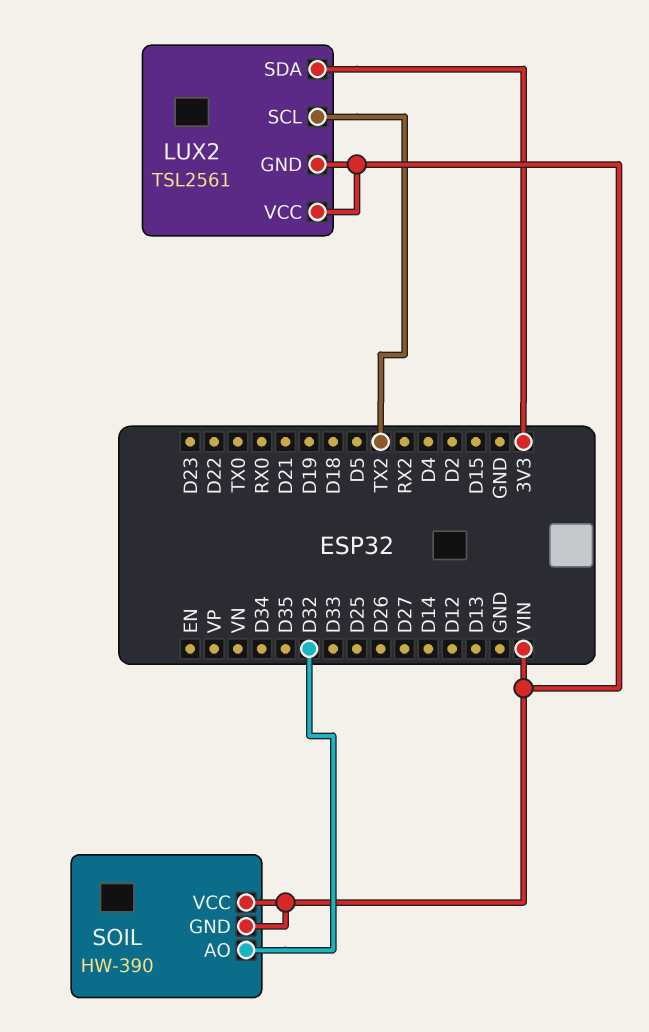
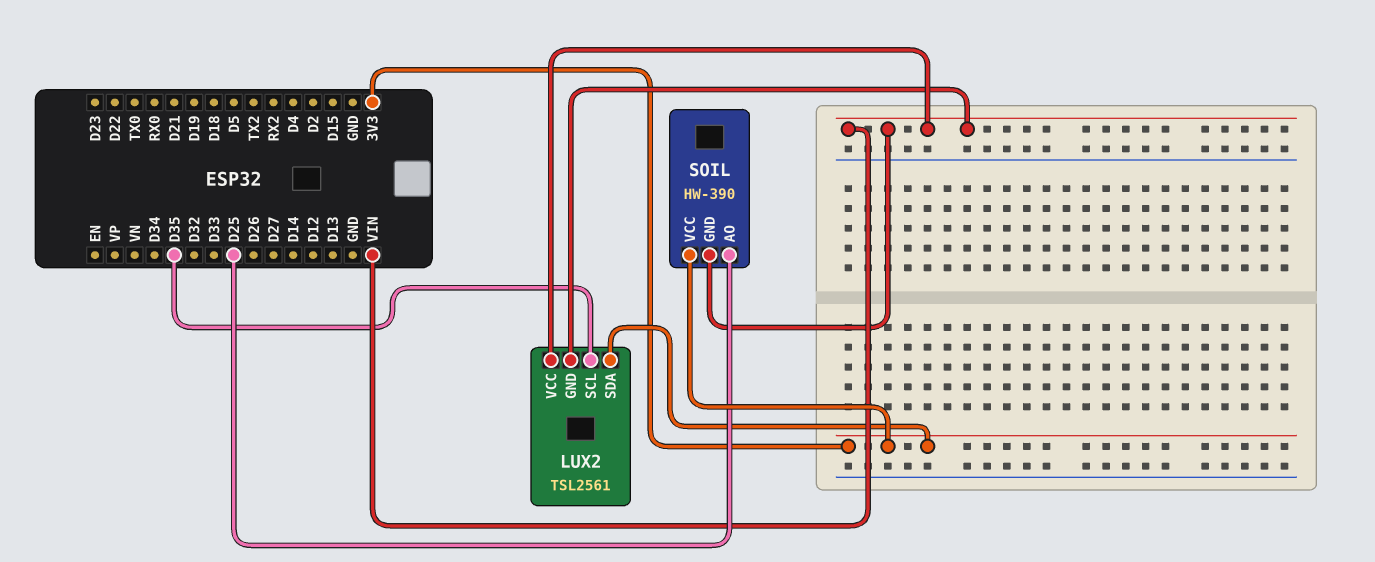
LUX2 pin SCL: TX2 -> D35
SOIL pin AO: D32 -> D25
SOIL pin VCC: VIN -> 3V3

